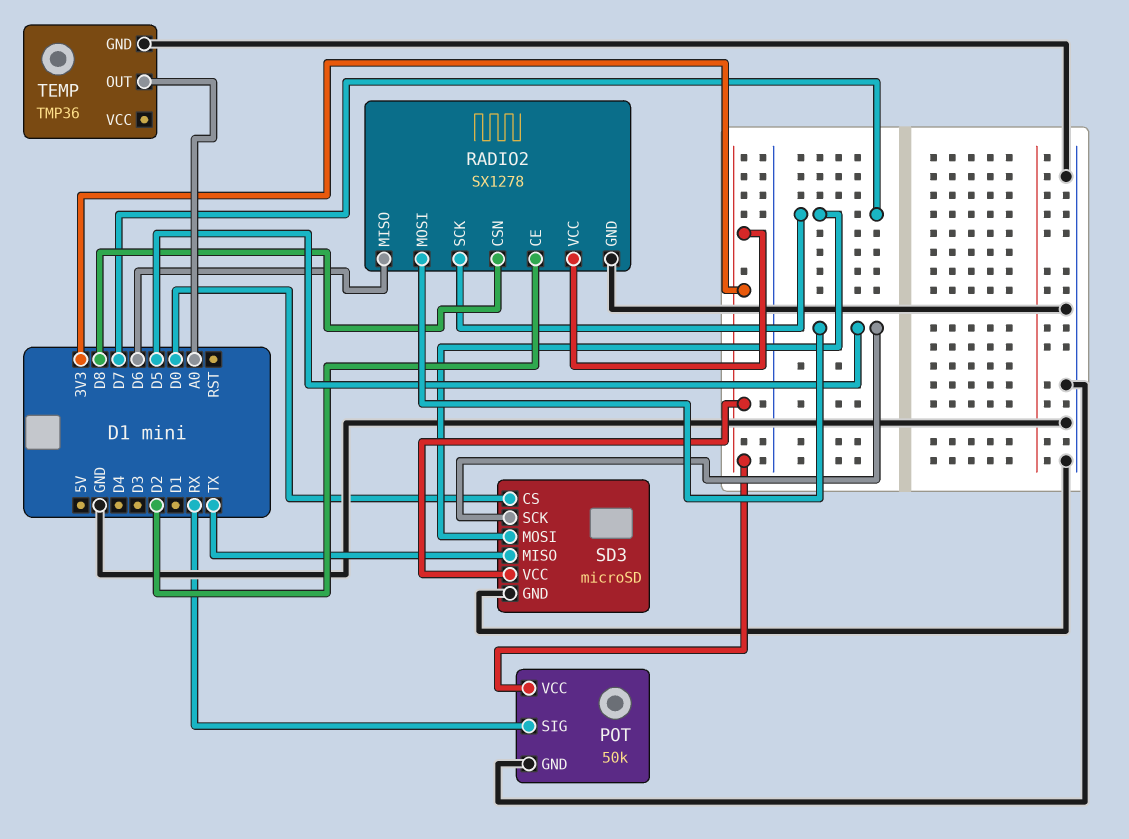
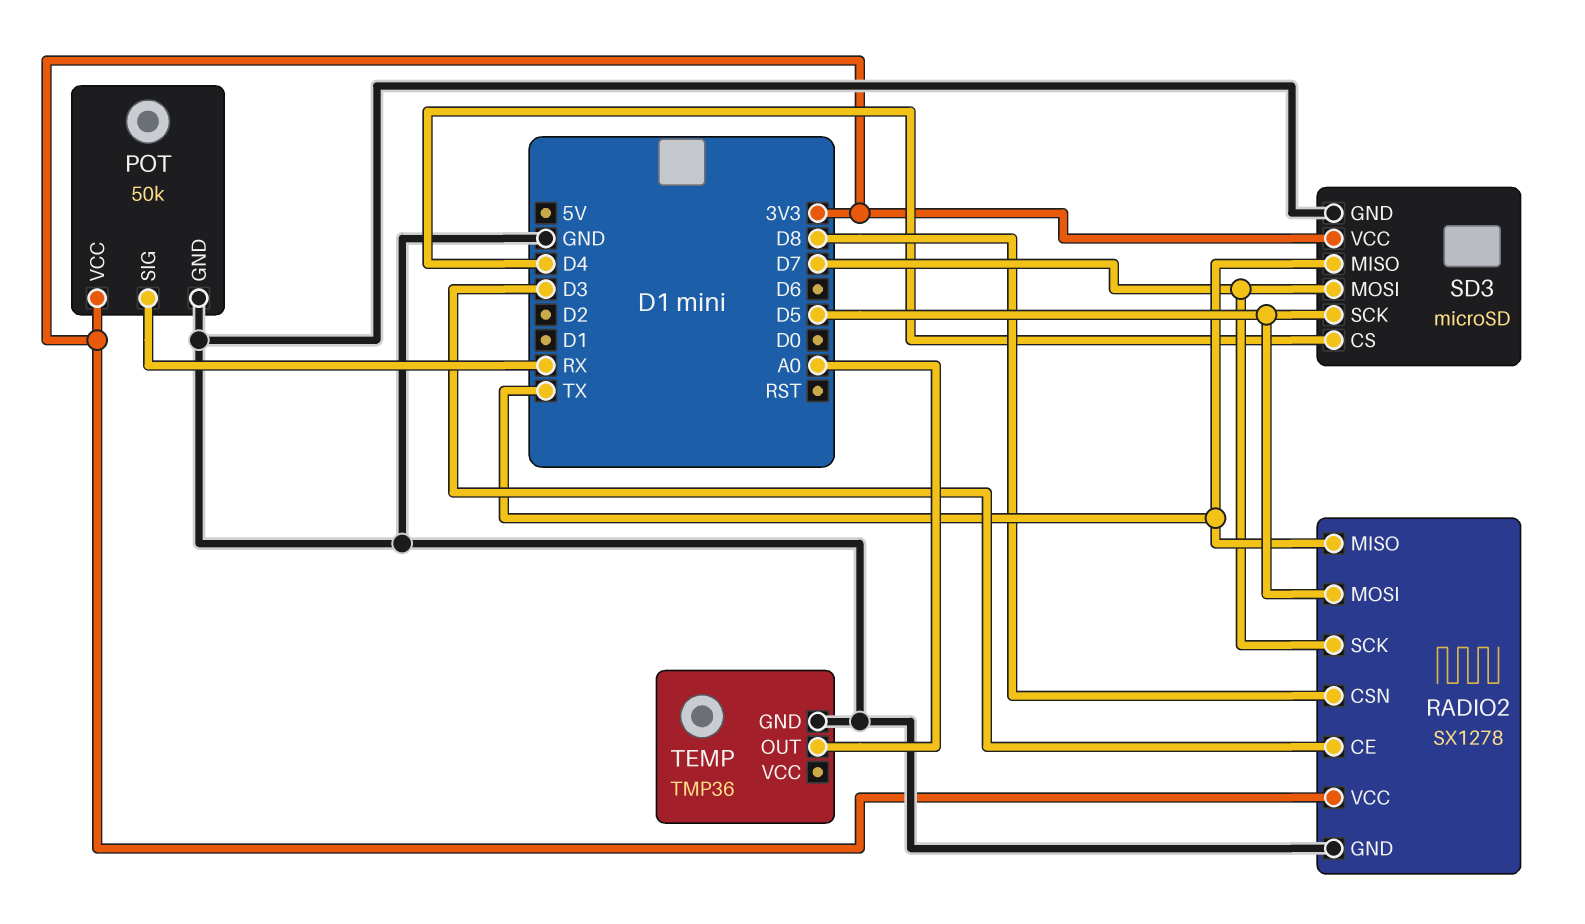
RADIO2 pin CE: D2 -> D3
RADIO2 pin MISO: D6 -> TX
SD3 pin CS: D0 -> D4

